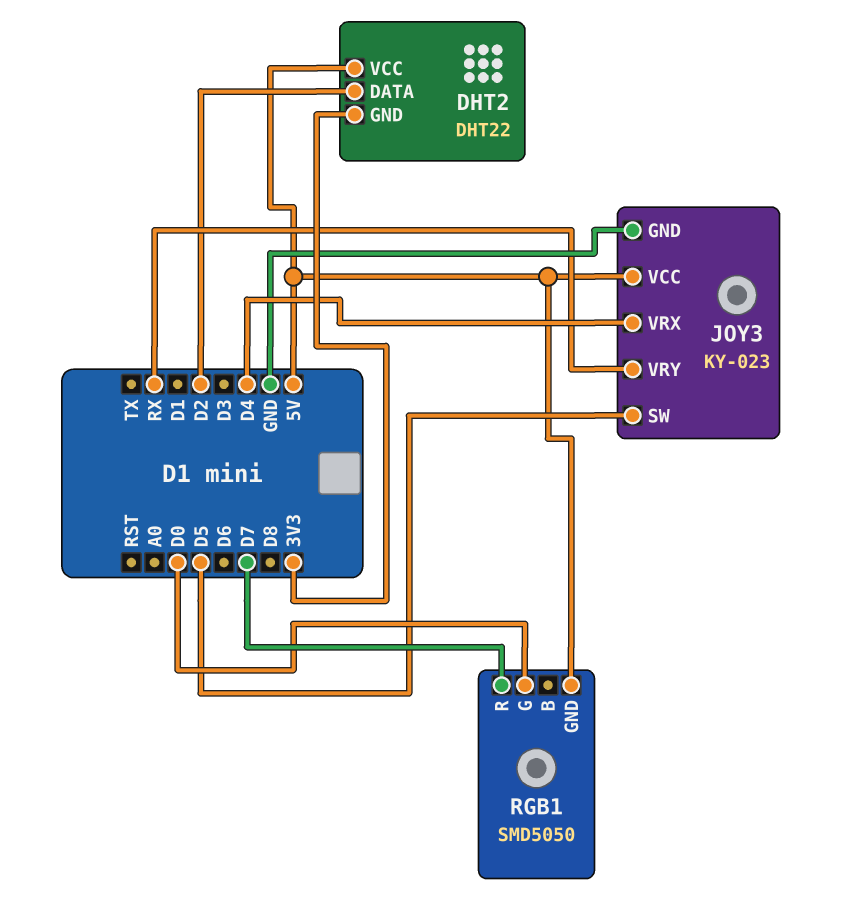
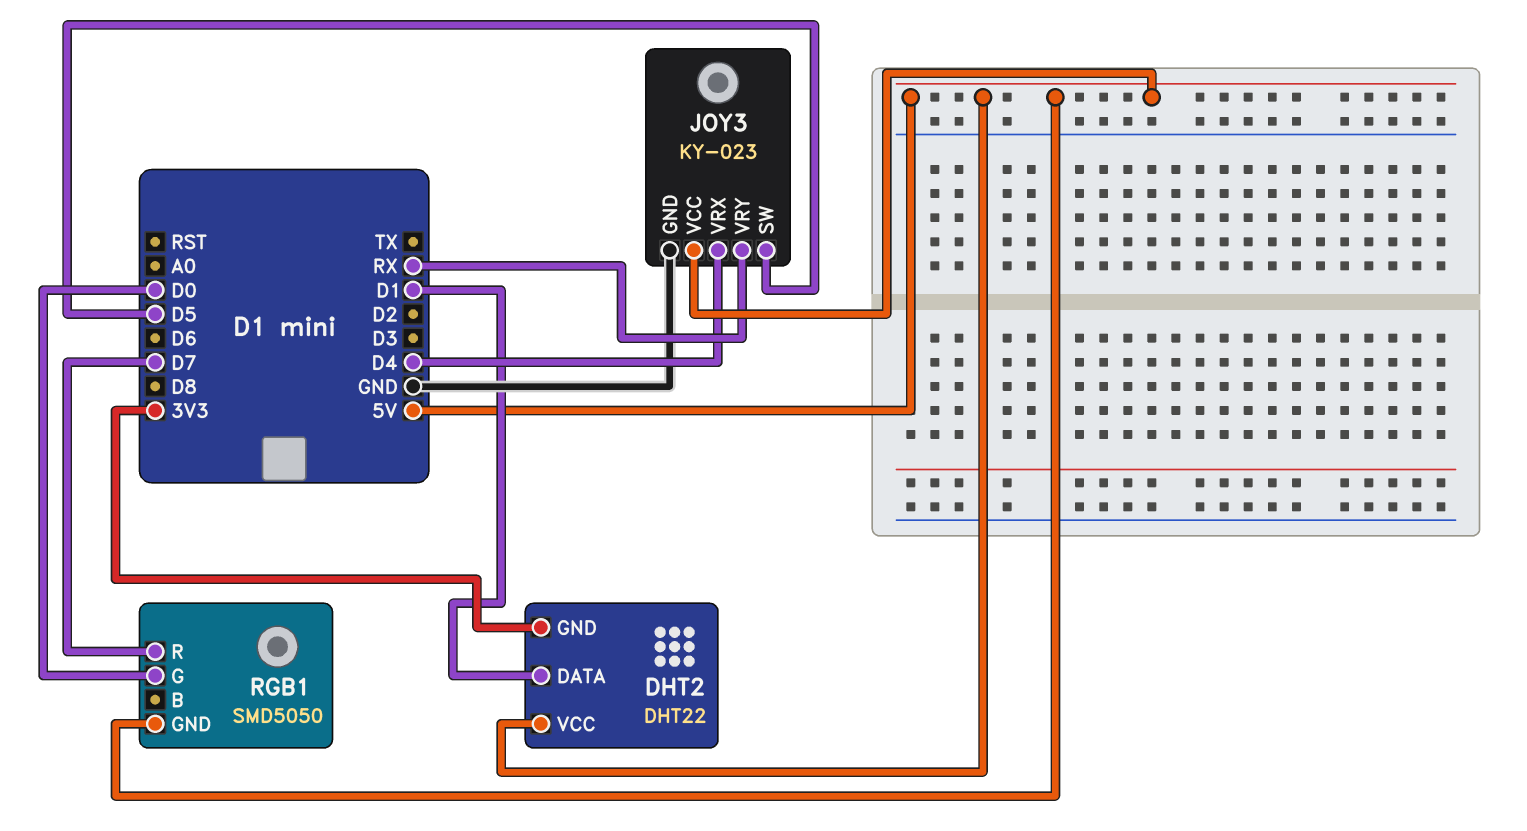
DHT2 pin DATA: D2 -> D1

